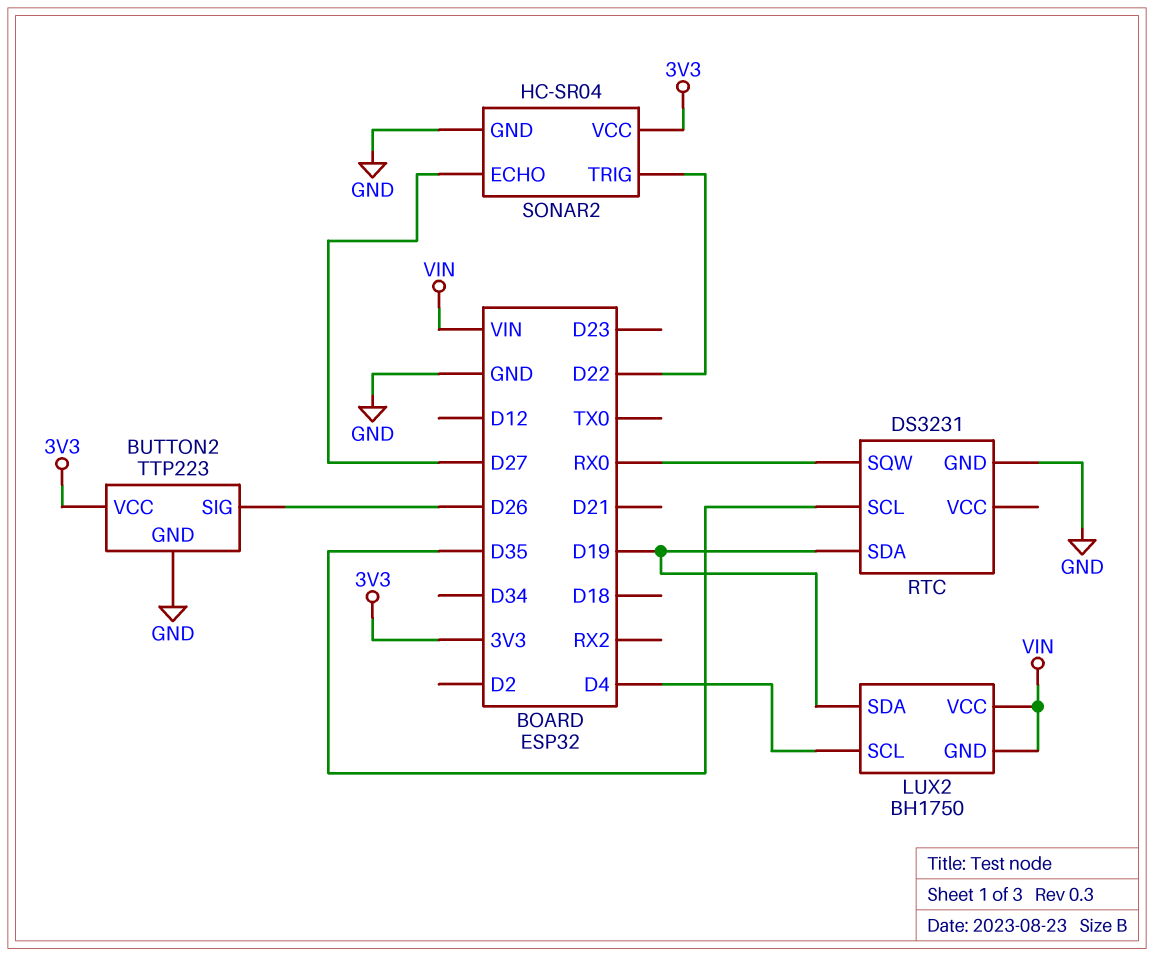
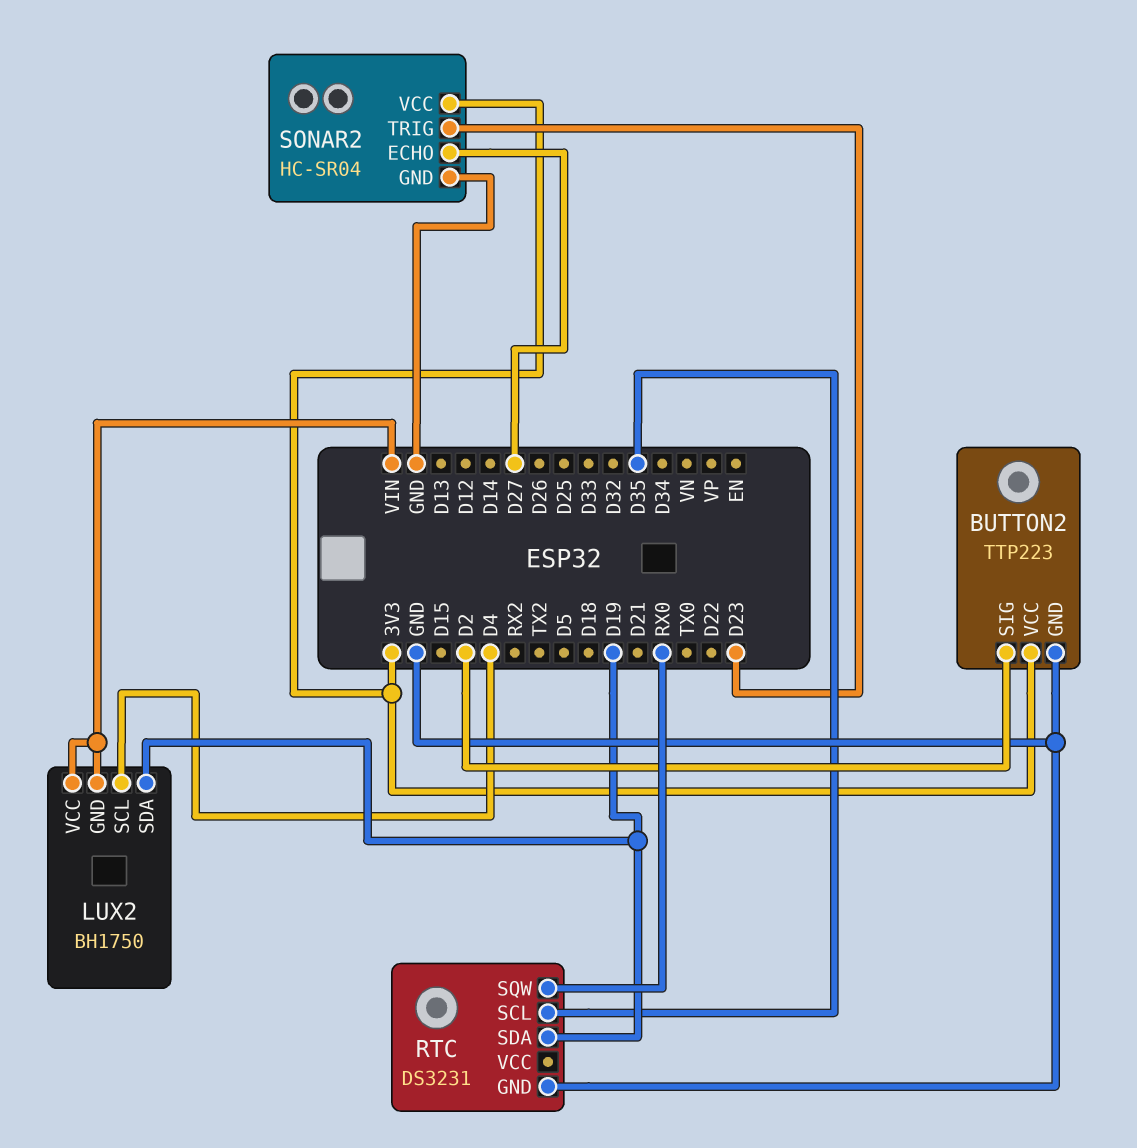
BUTTON2 pin SIG: D26 -> D2
SONAR2 pin TRIG: D22 -> D23

